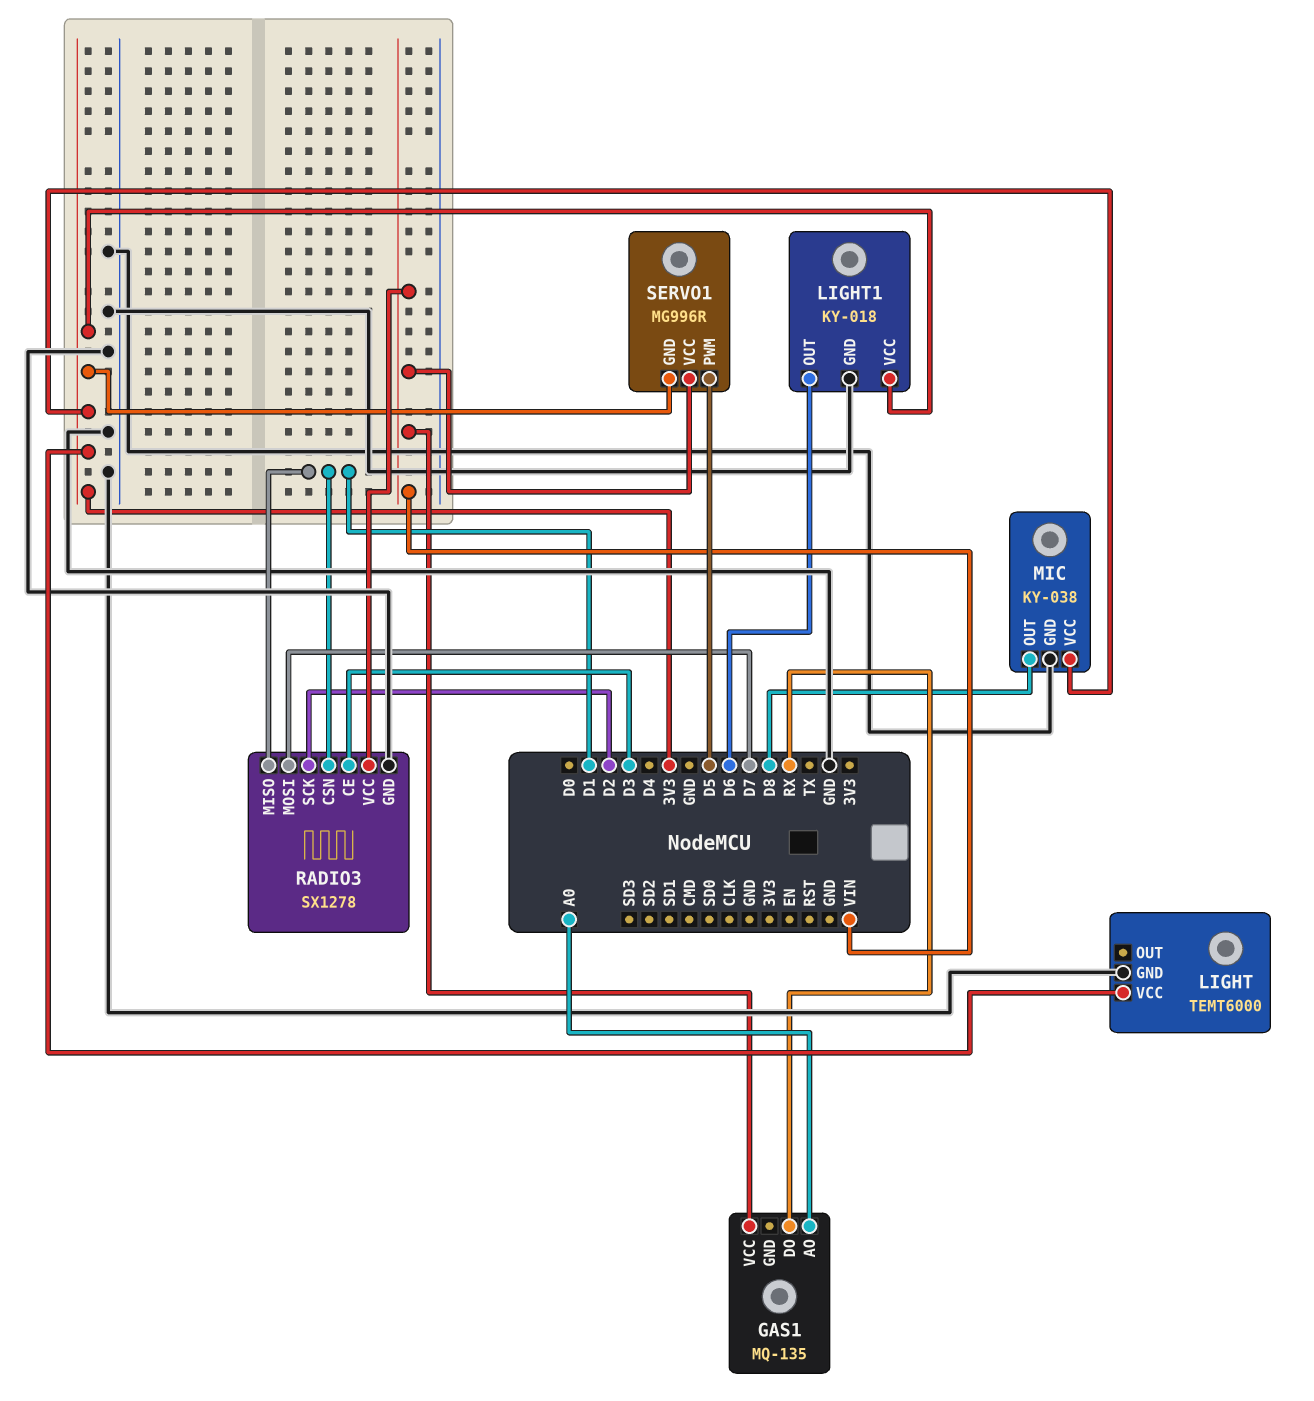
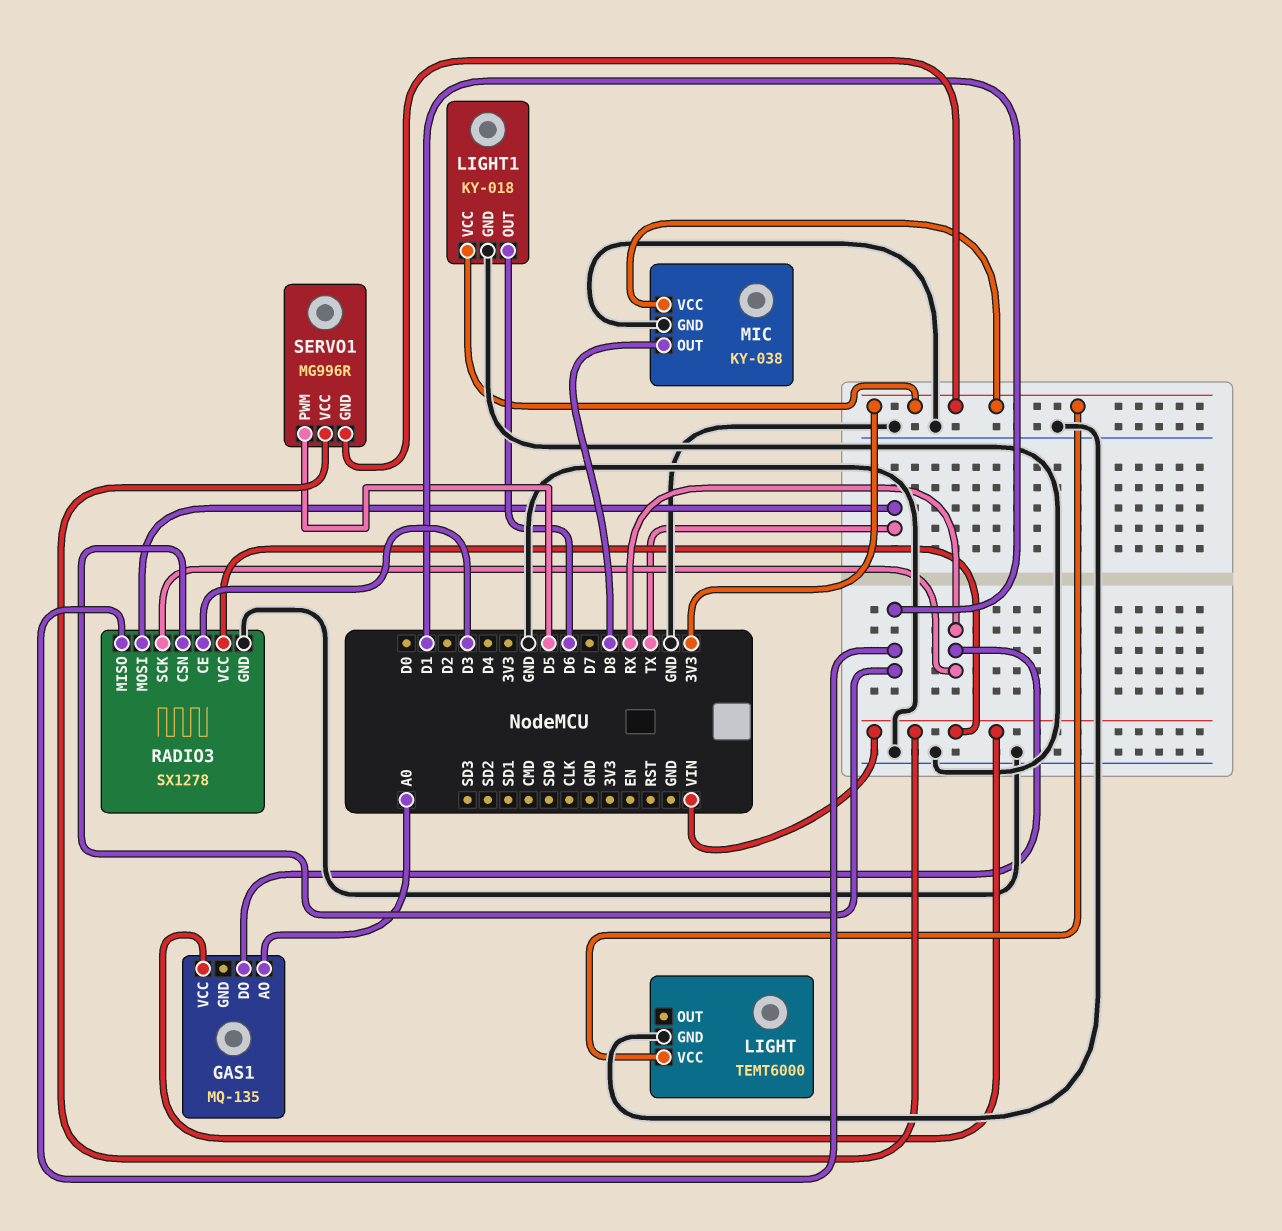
RADIO3 pin MOSI: D7 -> TX
RADIO3 pin SCK: D2 -> RX

